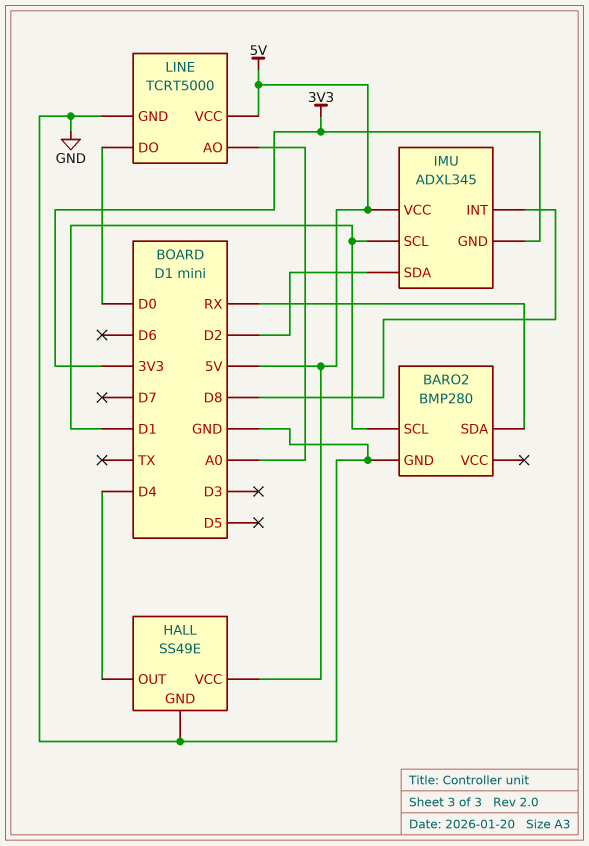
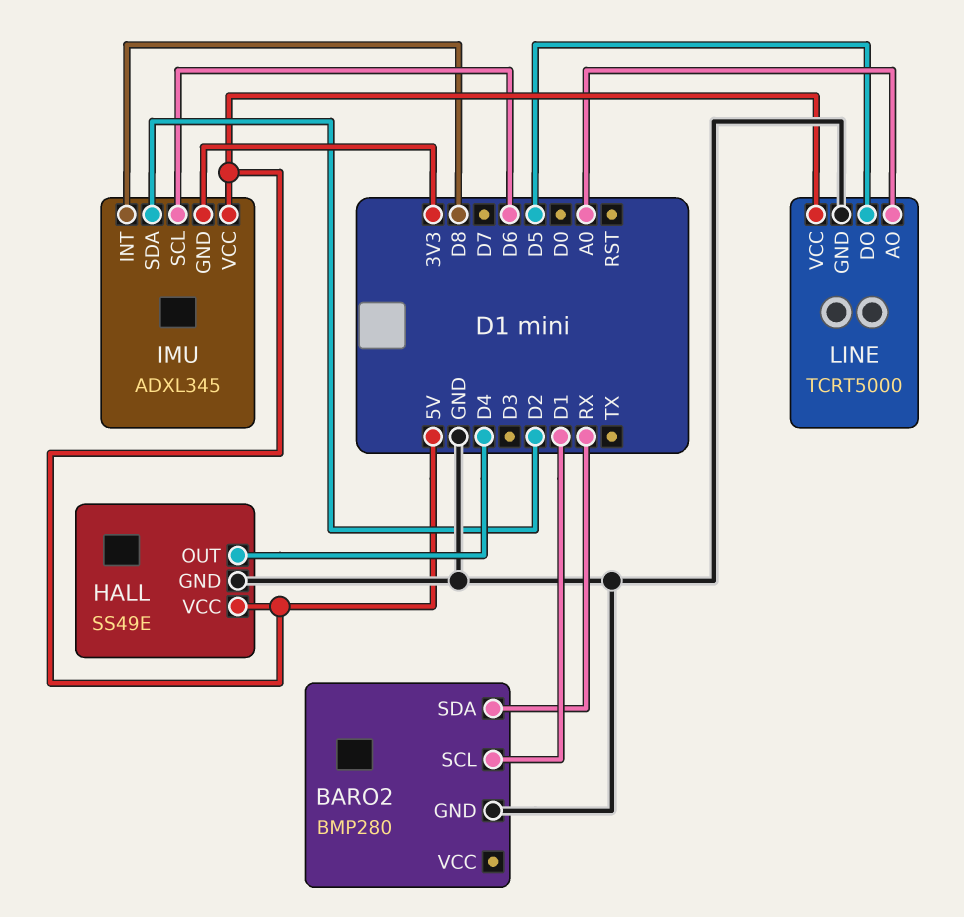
IMU pin SCL: D1 -> D6
LINE pin DO: D0 -> D5

